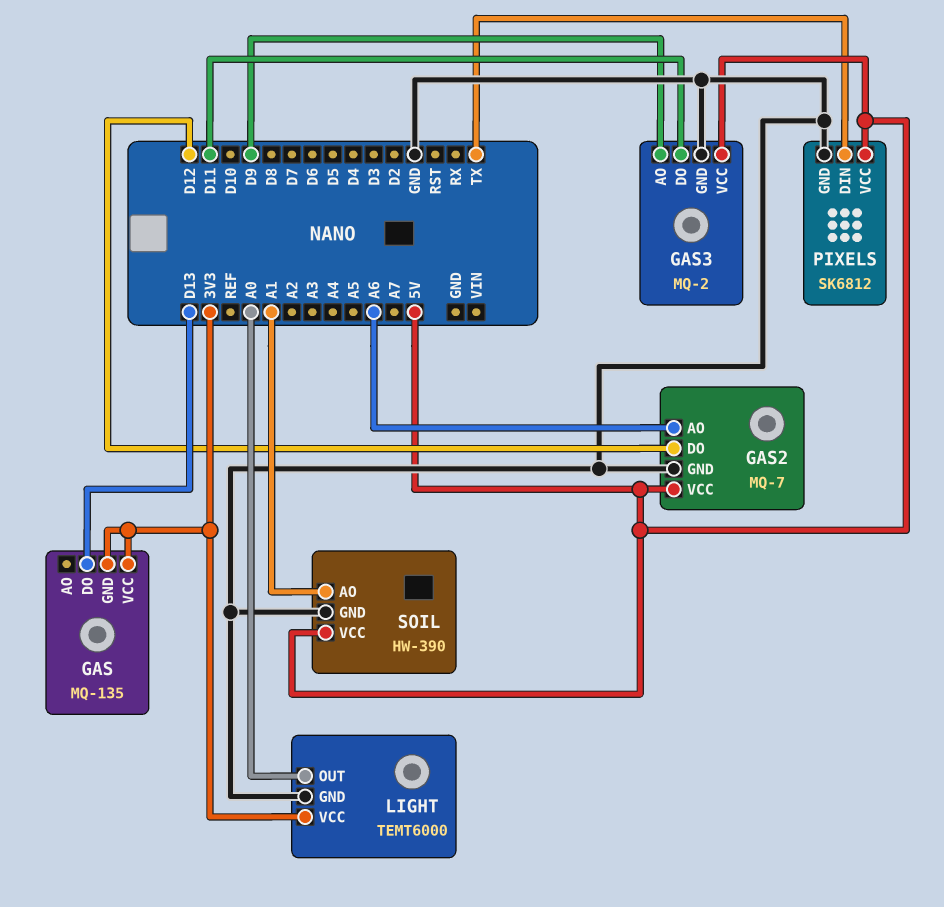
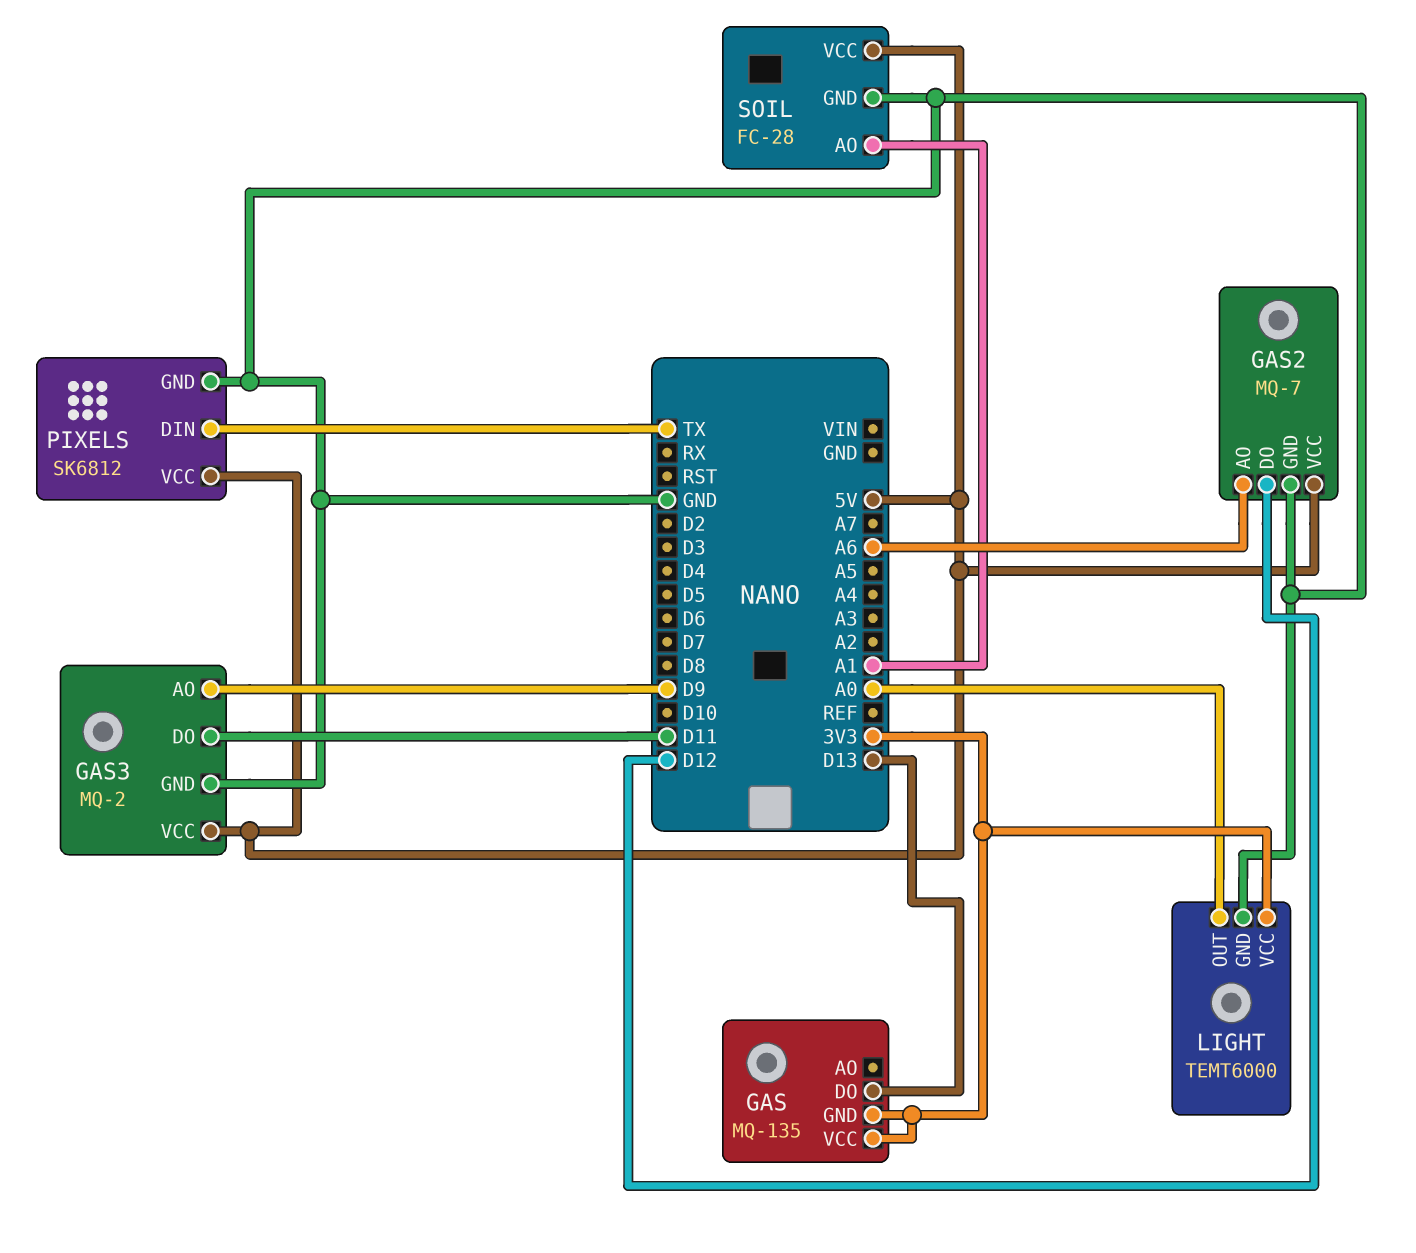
SOIL: HW-390 -> FC-28

